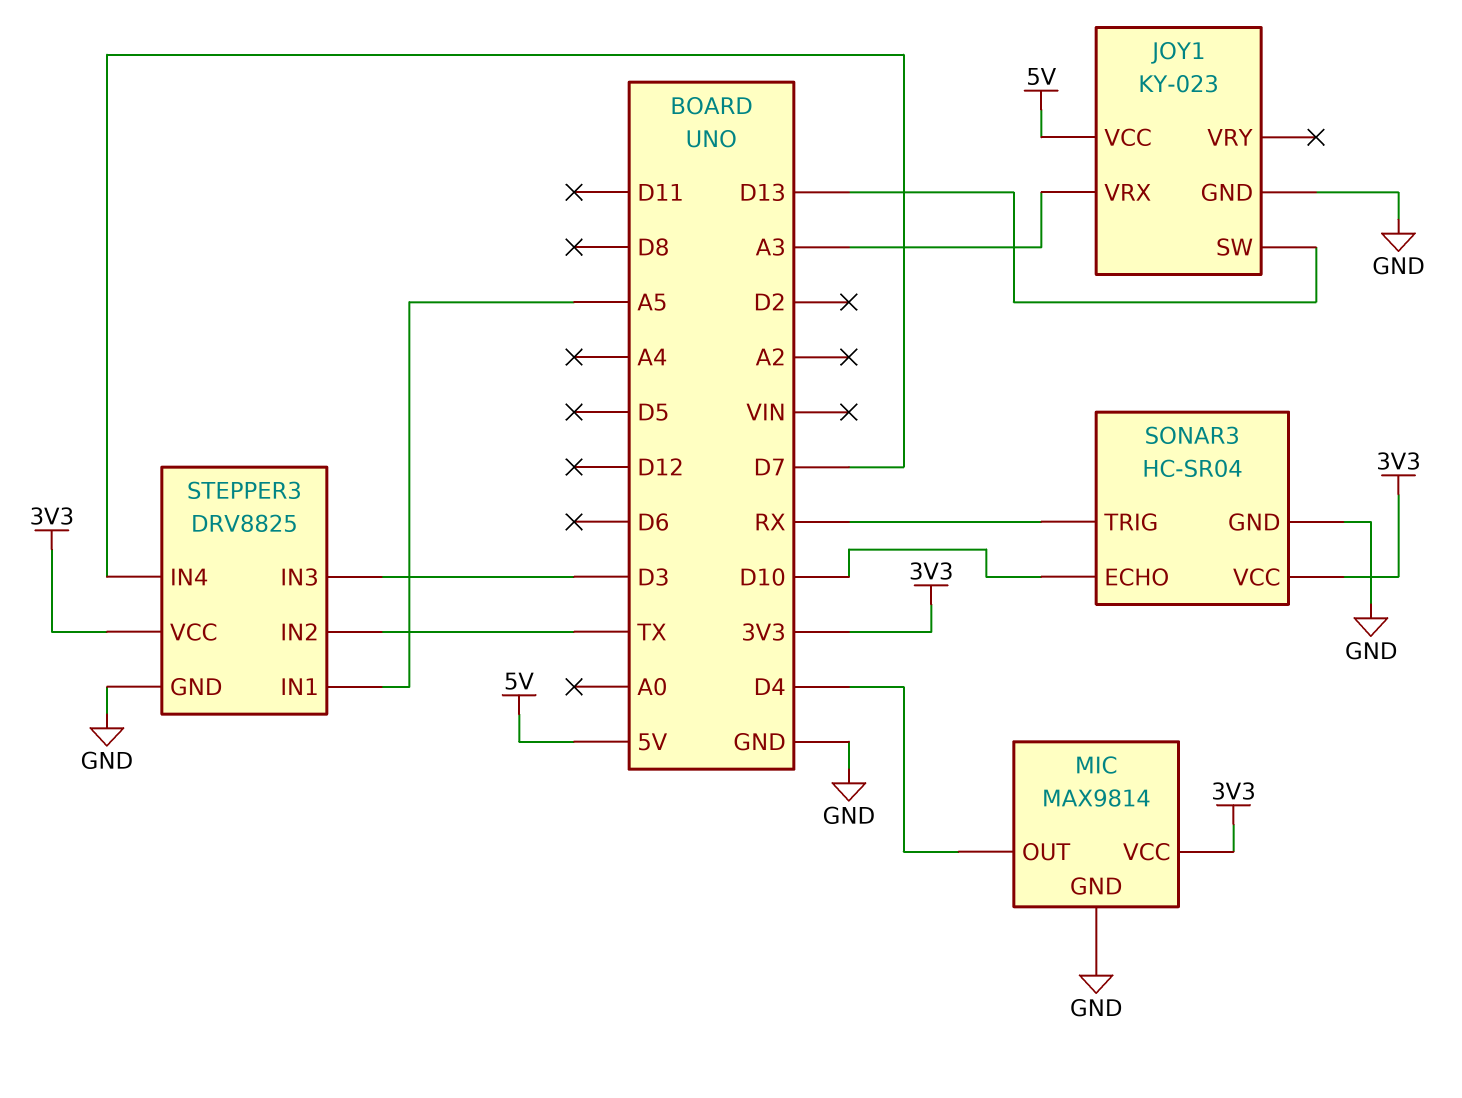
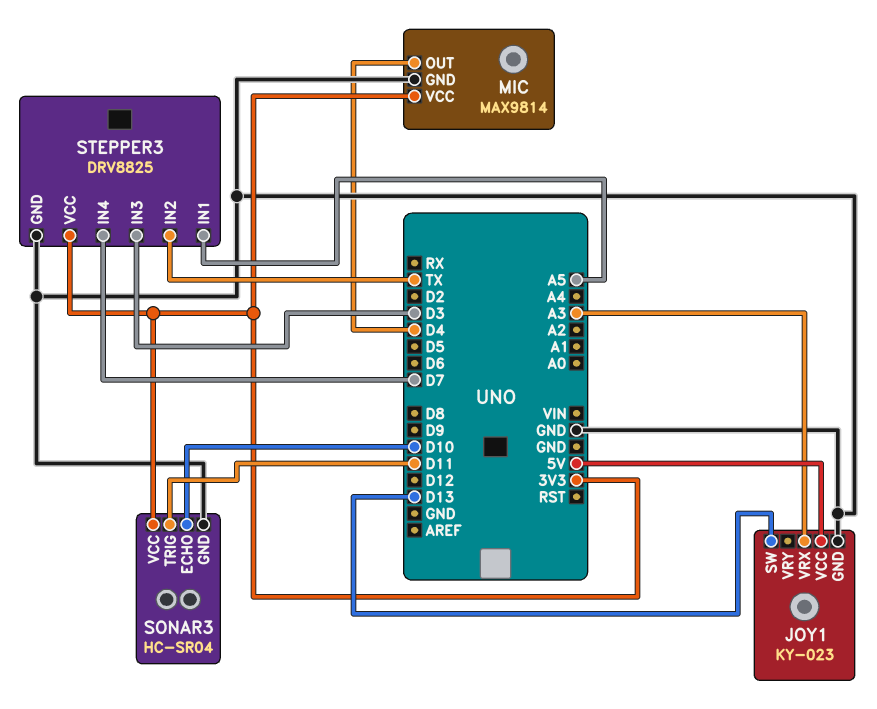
SONAR3 pin TRIG: RX -> D11

